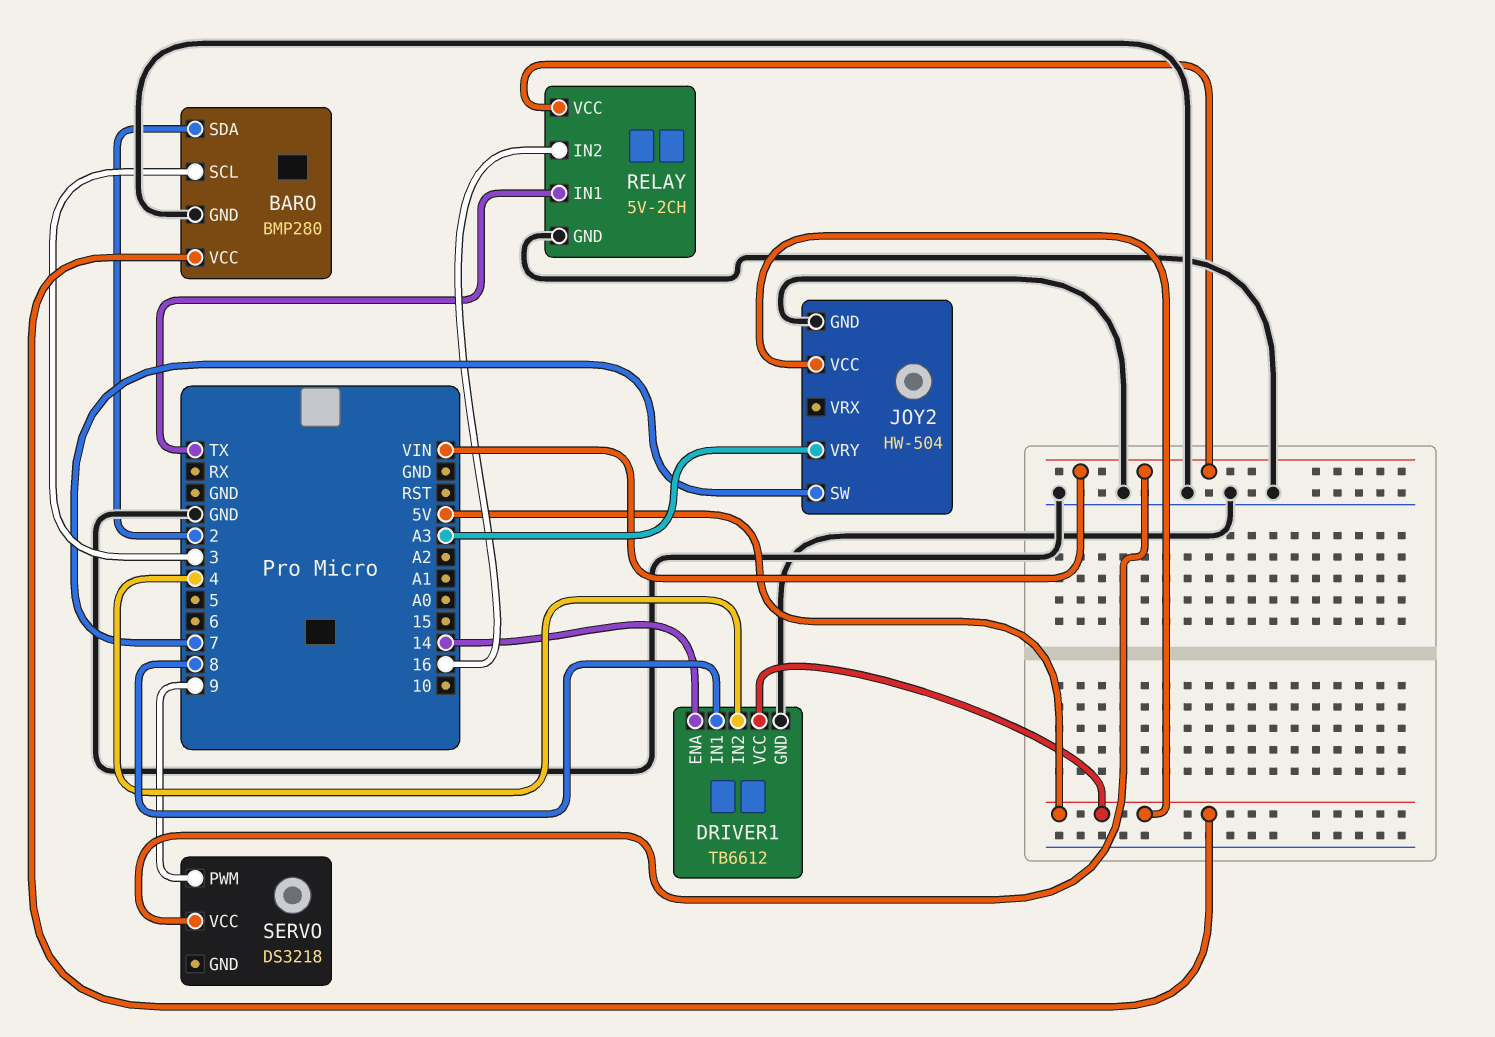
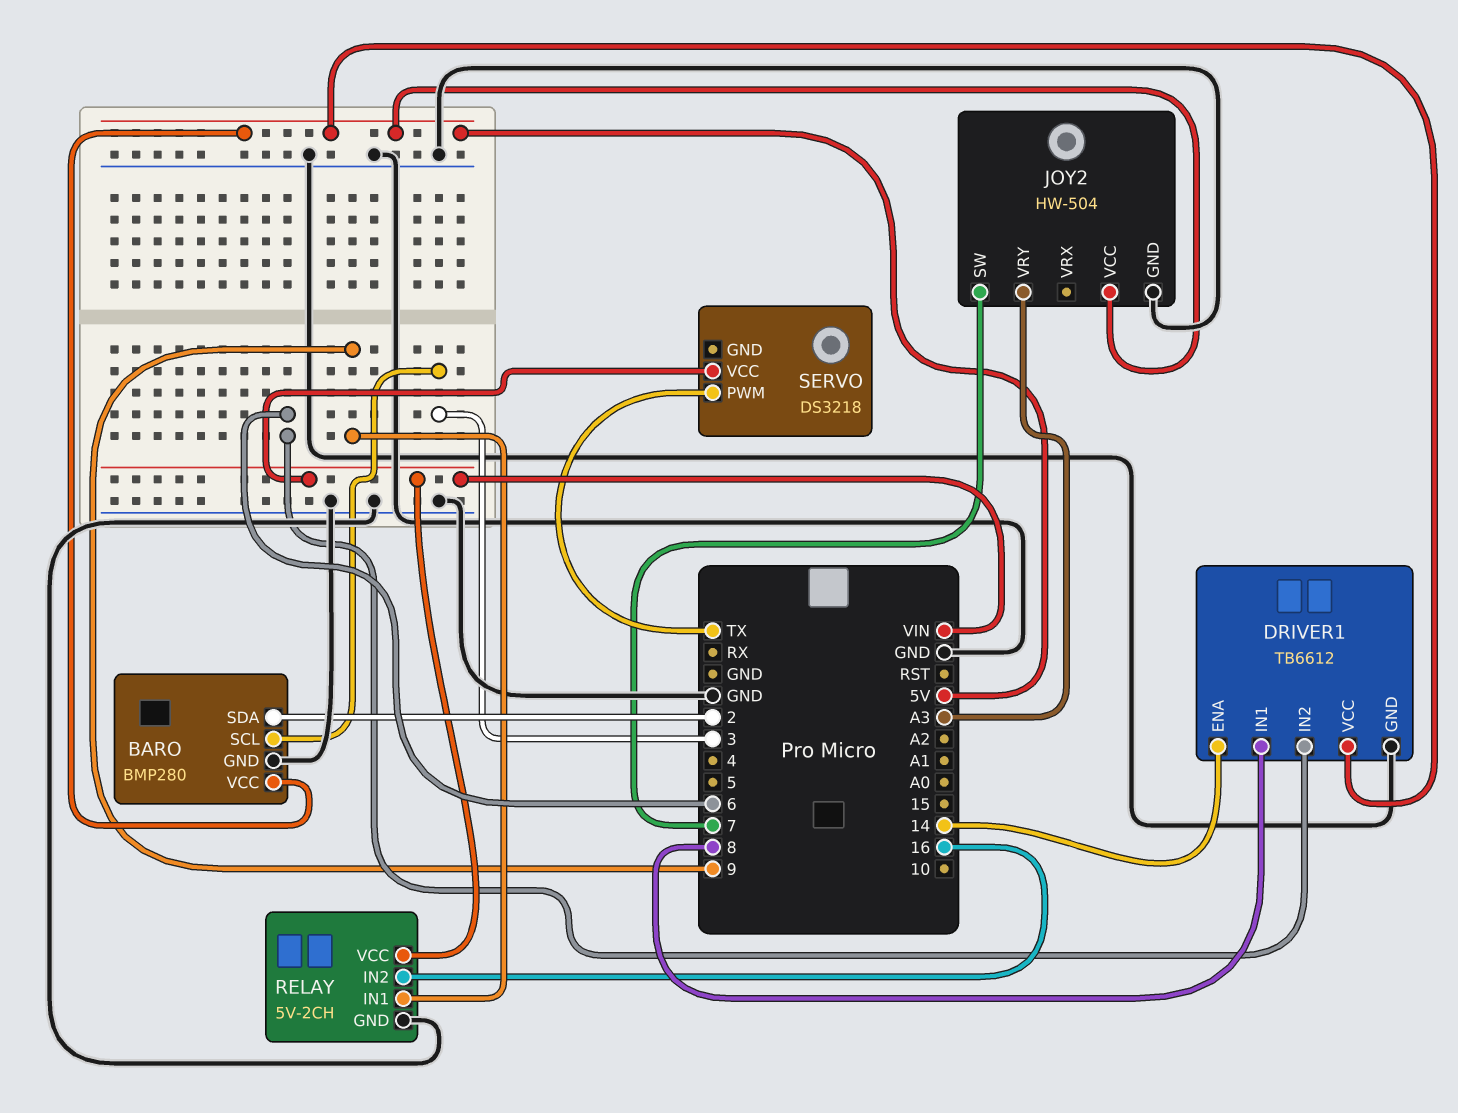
DRIVER1 pin IN2: 4 -> 6
RELAY pin IN1: TX -> 9
SERVO pin PWM: 9 -> TX

